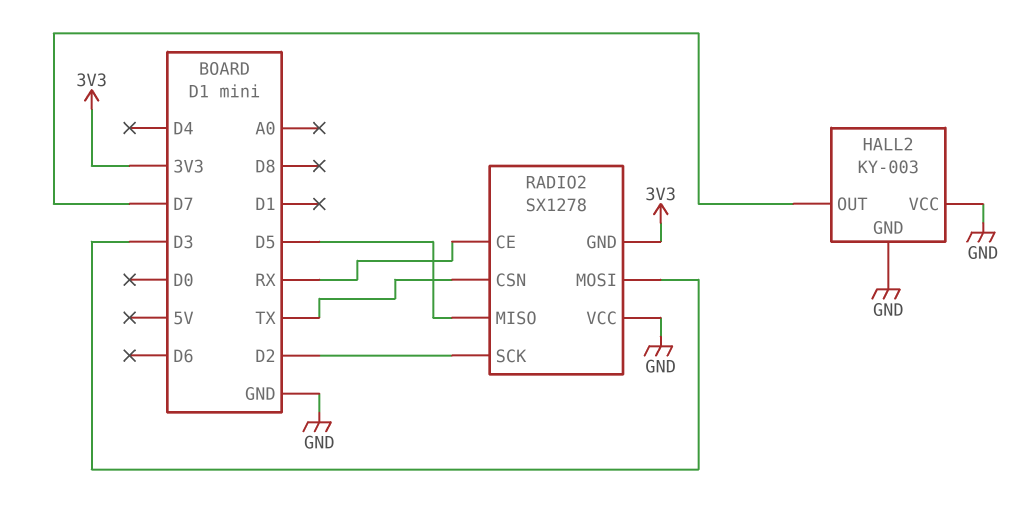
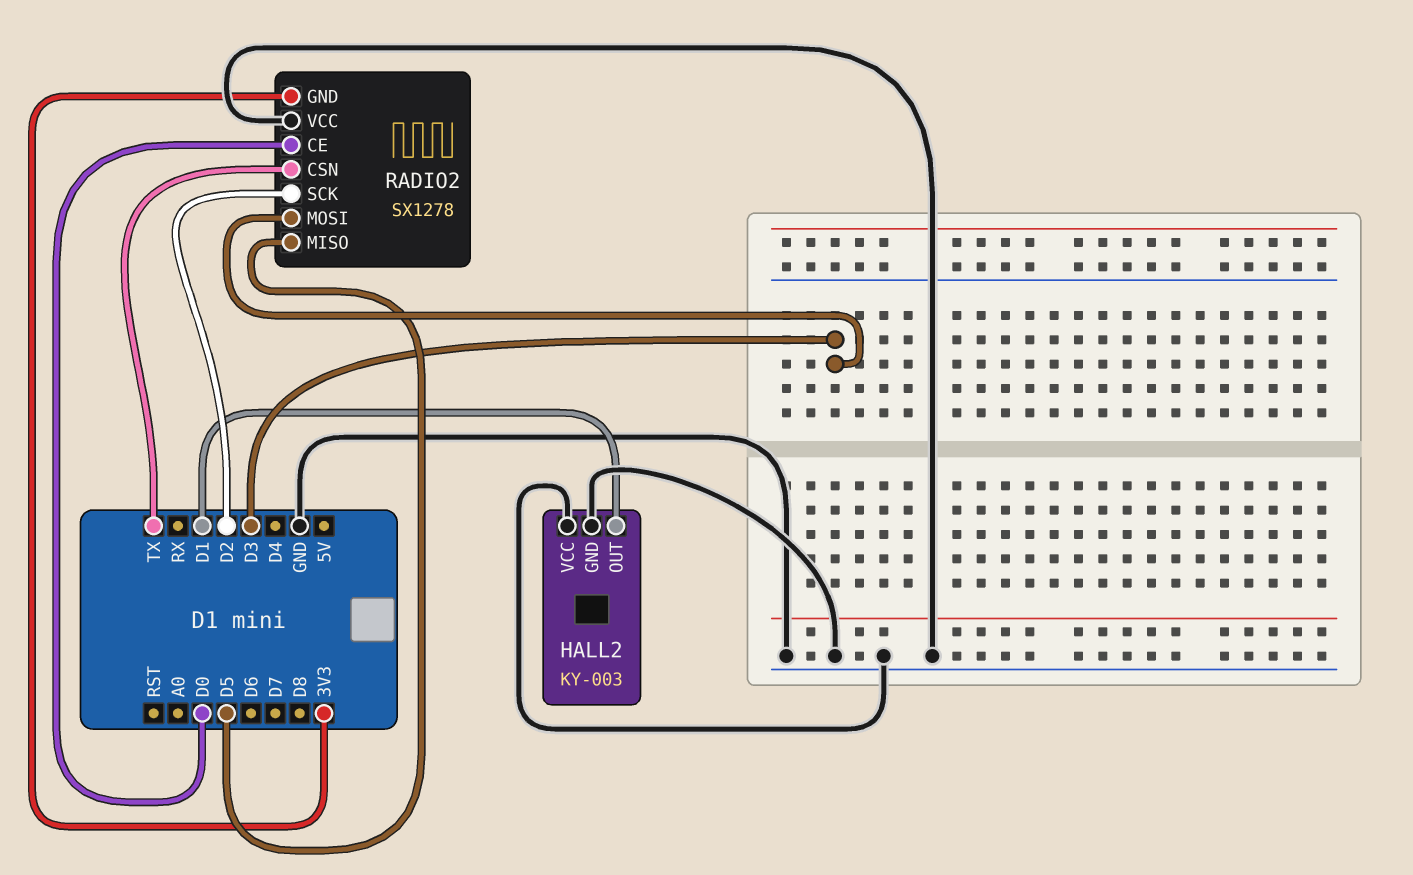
HALL2 pin OUT: D7 -> D1
RADIO2 pin CE: RX -> D0

